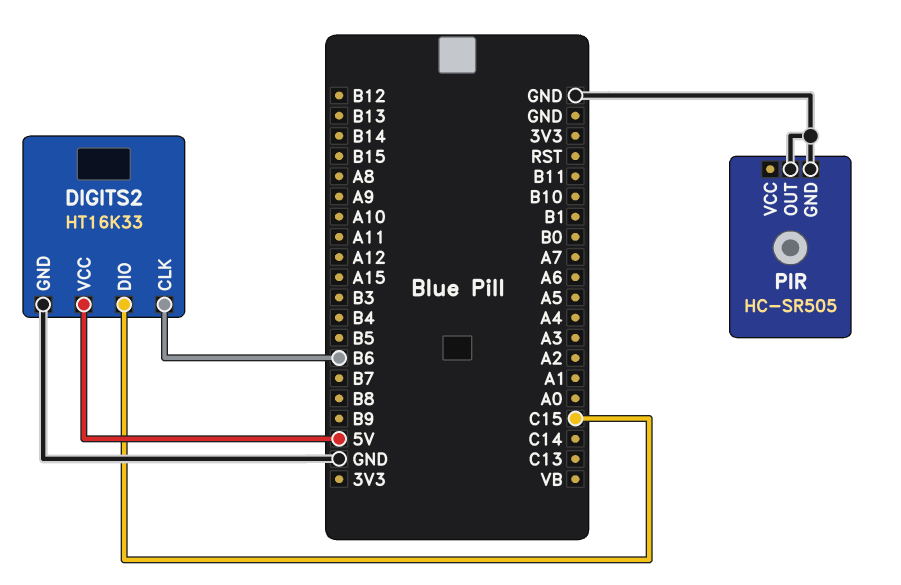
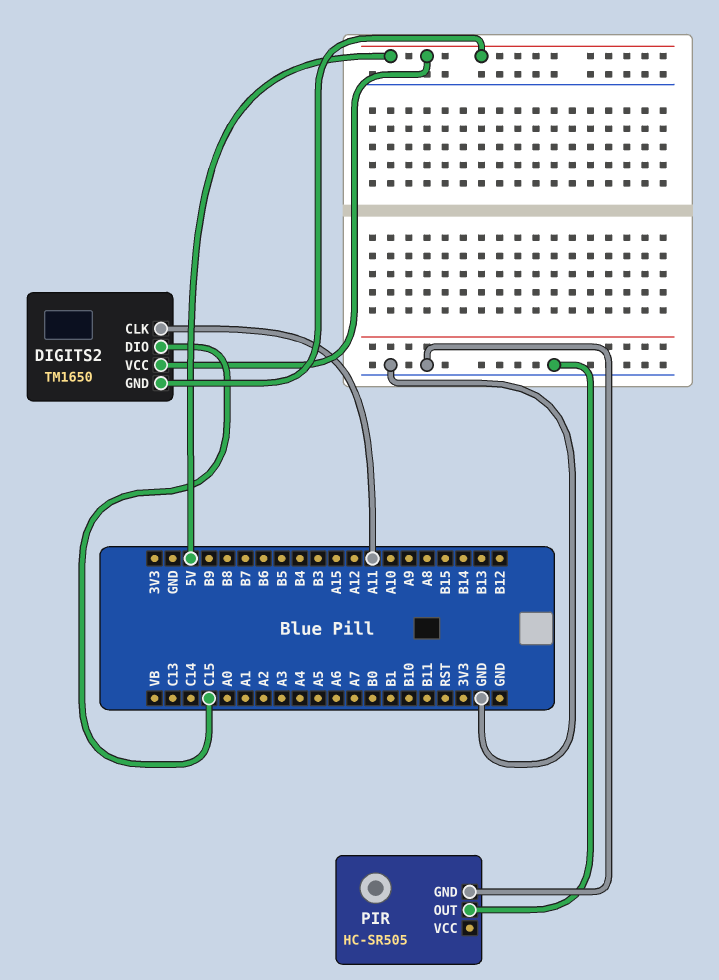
DIGITS2: HT16K33 -> TM1650
DIGITS2 pin CLK: B6 -> A11
DIGITS2 pin GND: GND -> 5V

